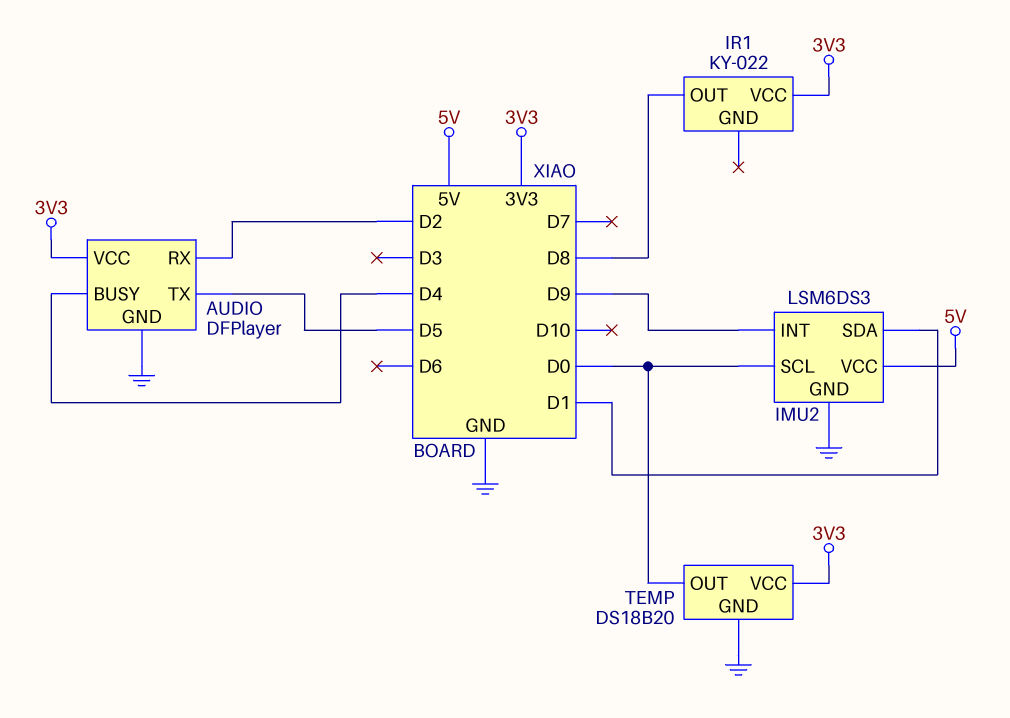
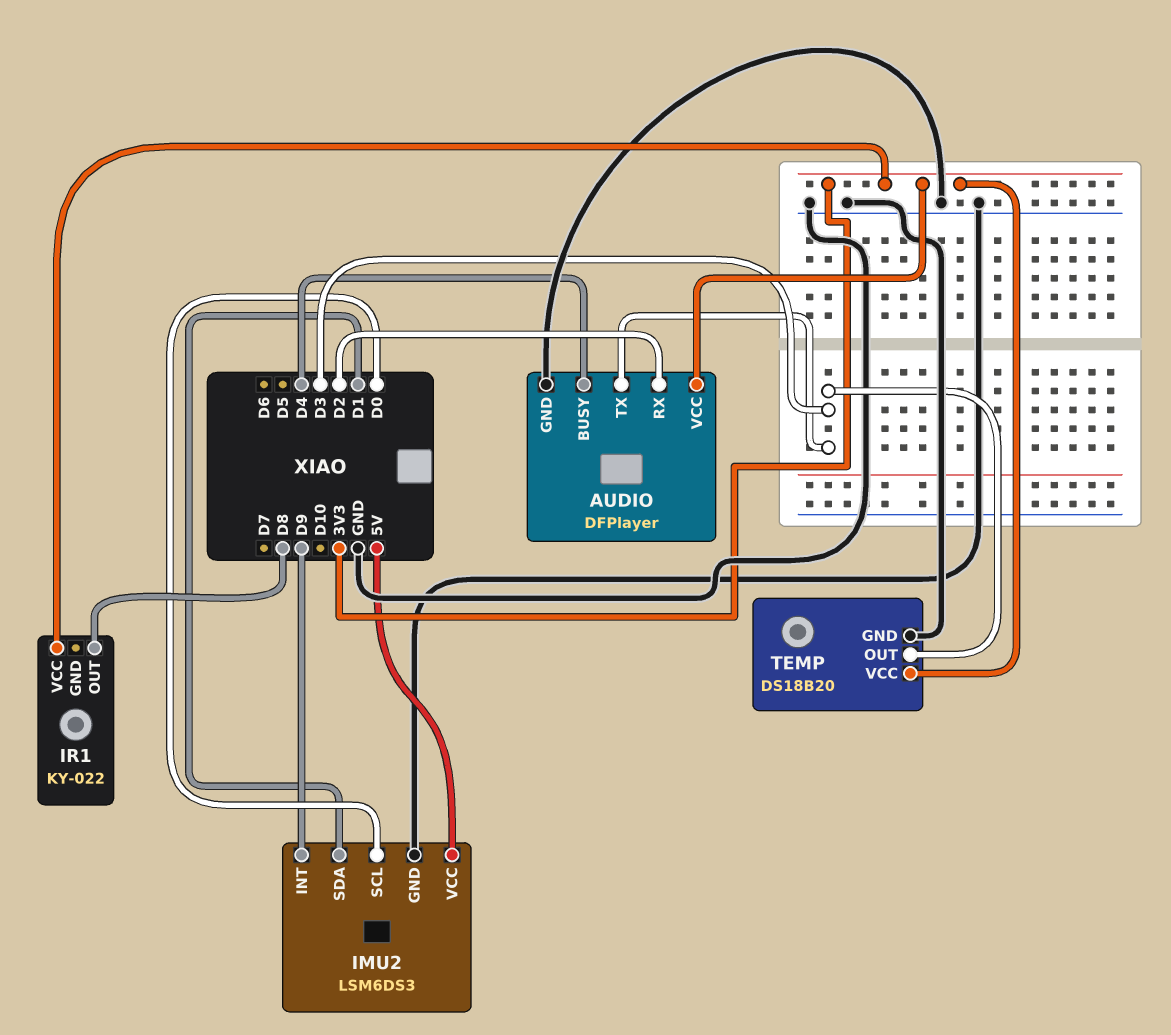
AUDIO pin TX: D5 -> D3
TEMP pin OUT: D0 -> D3

